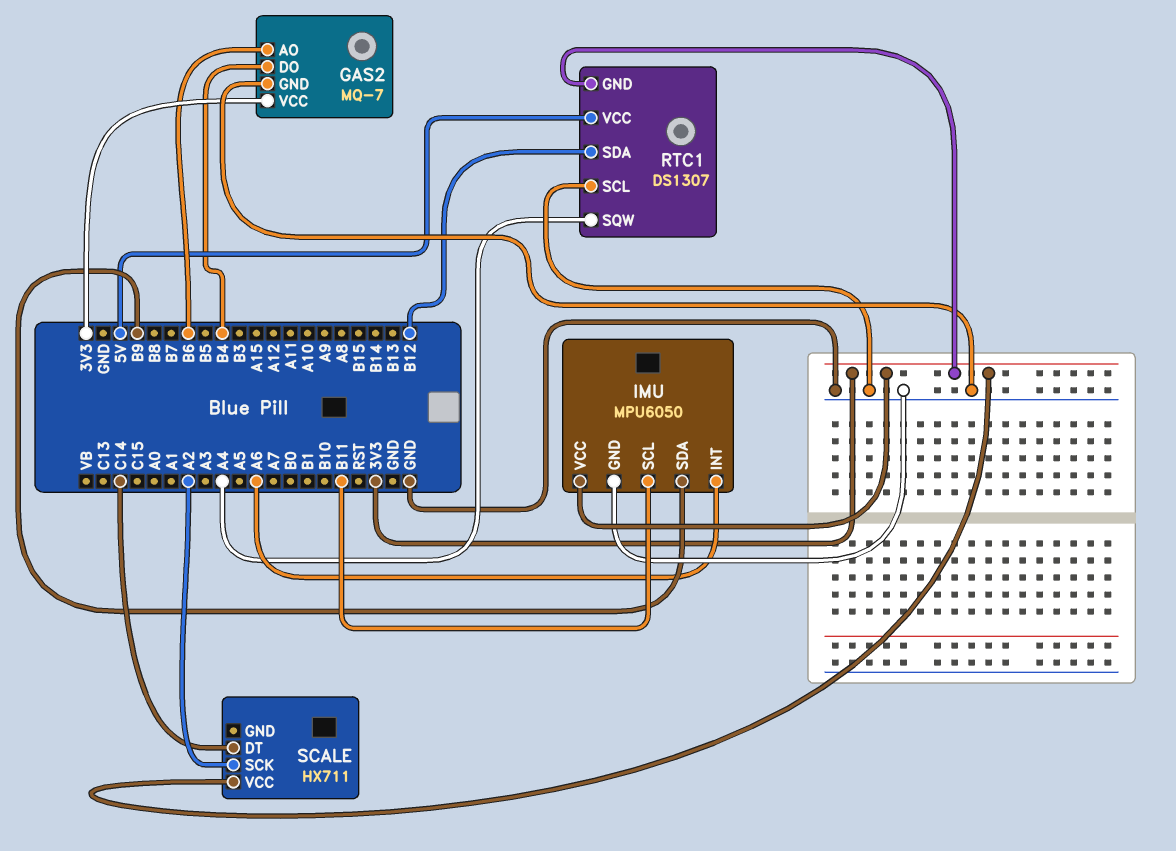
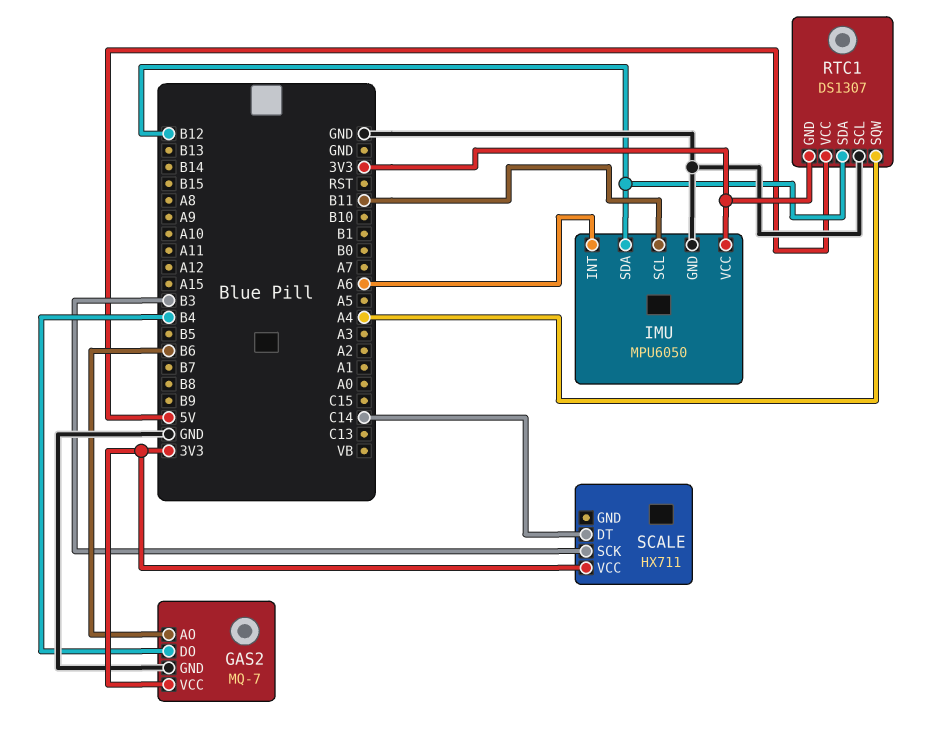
IMU pin SDA: B9 -> B12
SCALE pin SCK: A2 -> B3

